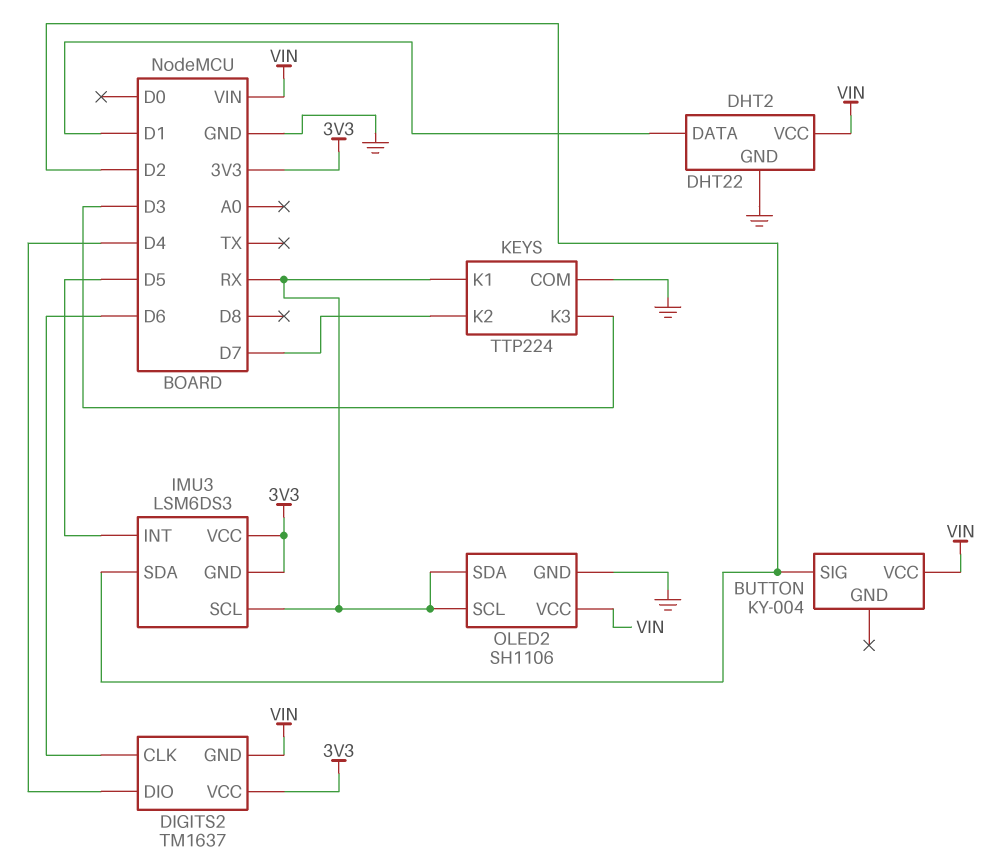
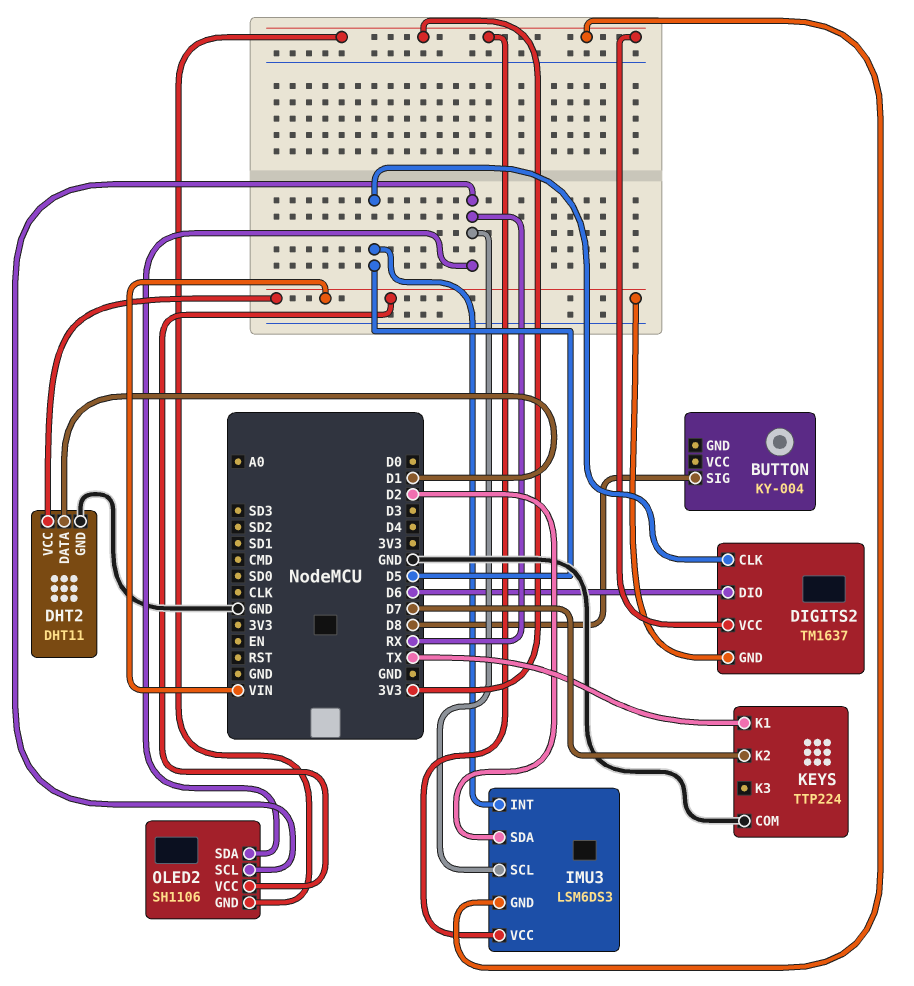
BUTTON pin SIG: D2 -> D8
BUTTON pin VCC: VIN -> none
DHT2: DHT22 -> DHT11
DIGITS2 pin CLK: D6 -> D5
DIGITS2 pin DIO: D4 -> D6
KEYS pin K1: RX -> TX
KEYS pin K3: D3 -> none
OLED2 pin GND: GND -> 3V3

